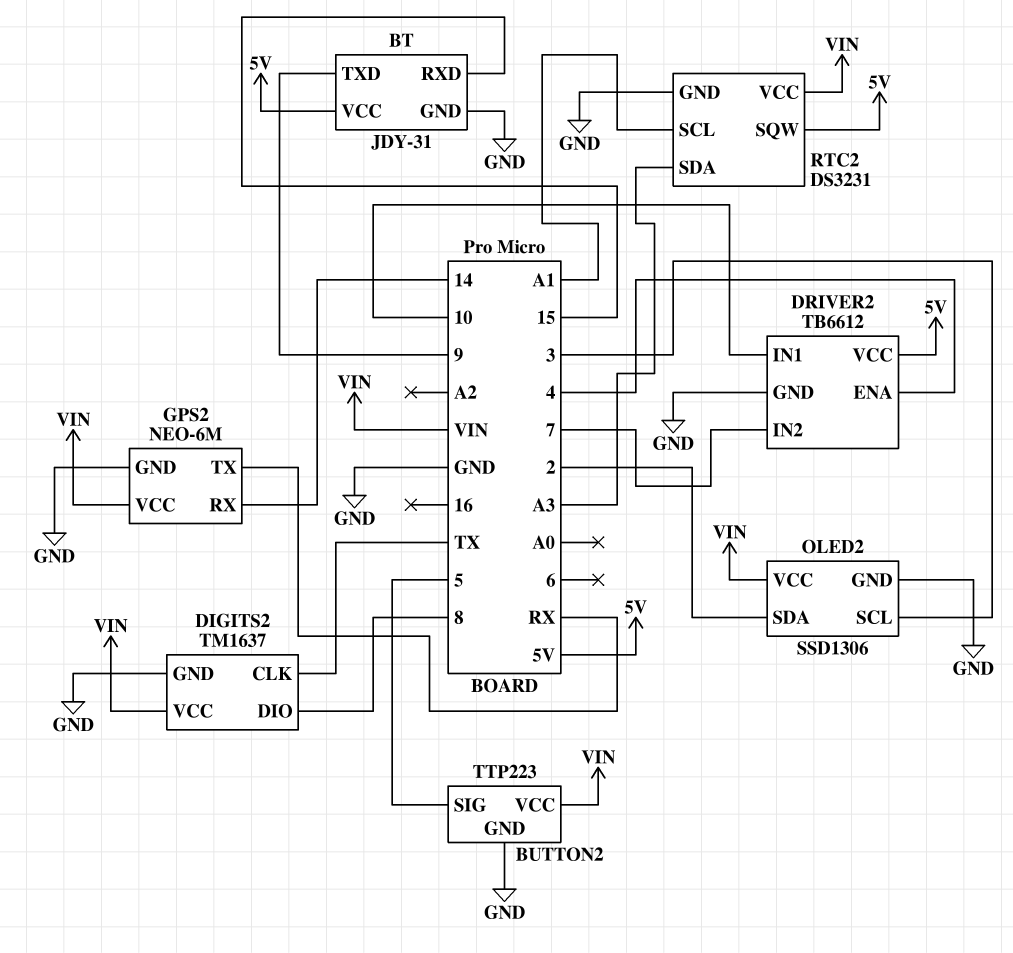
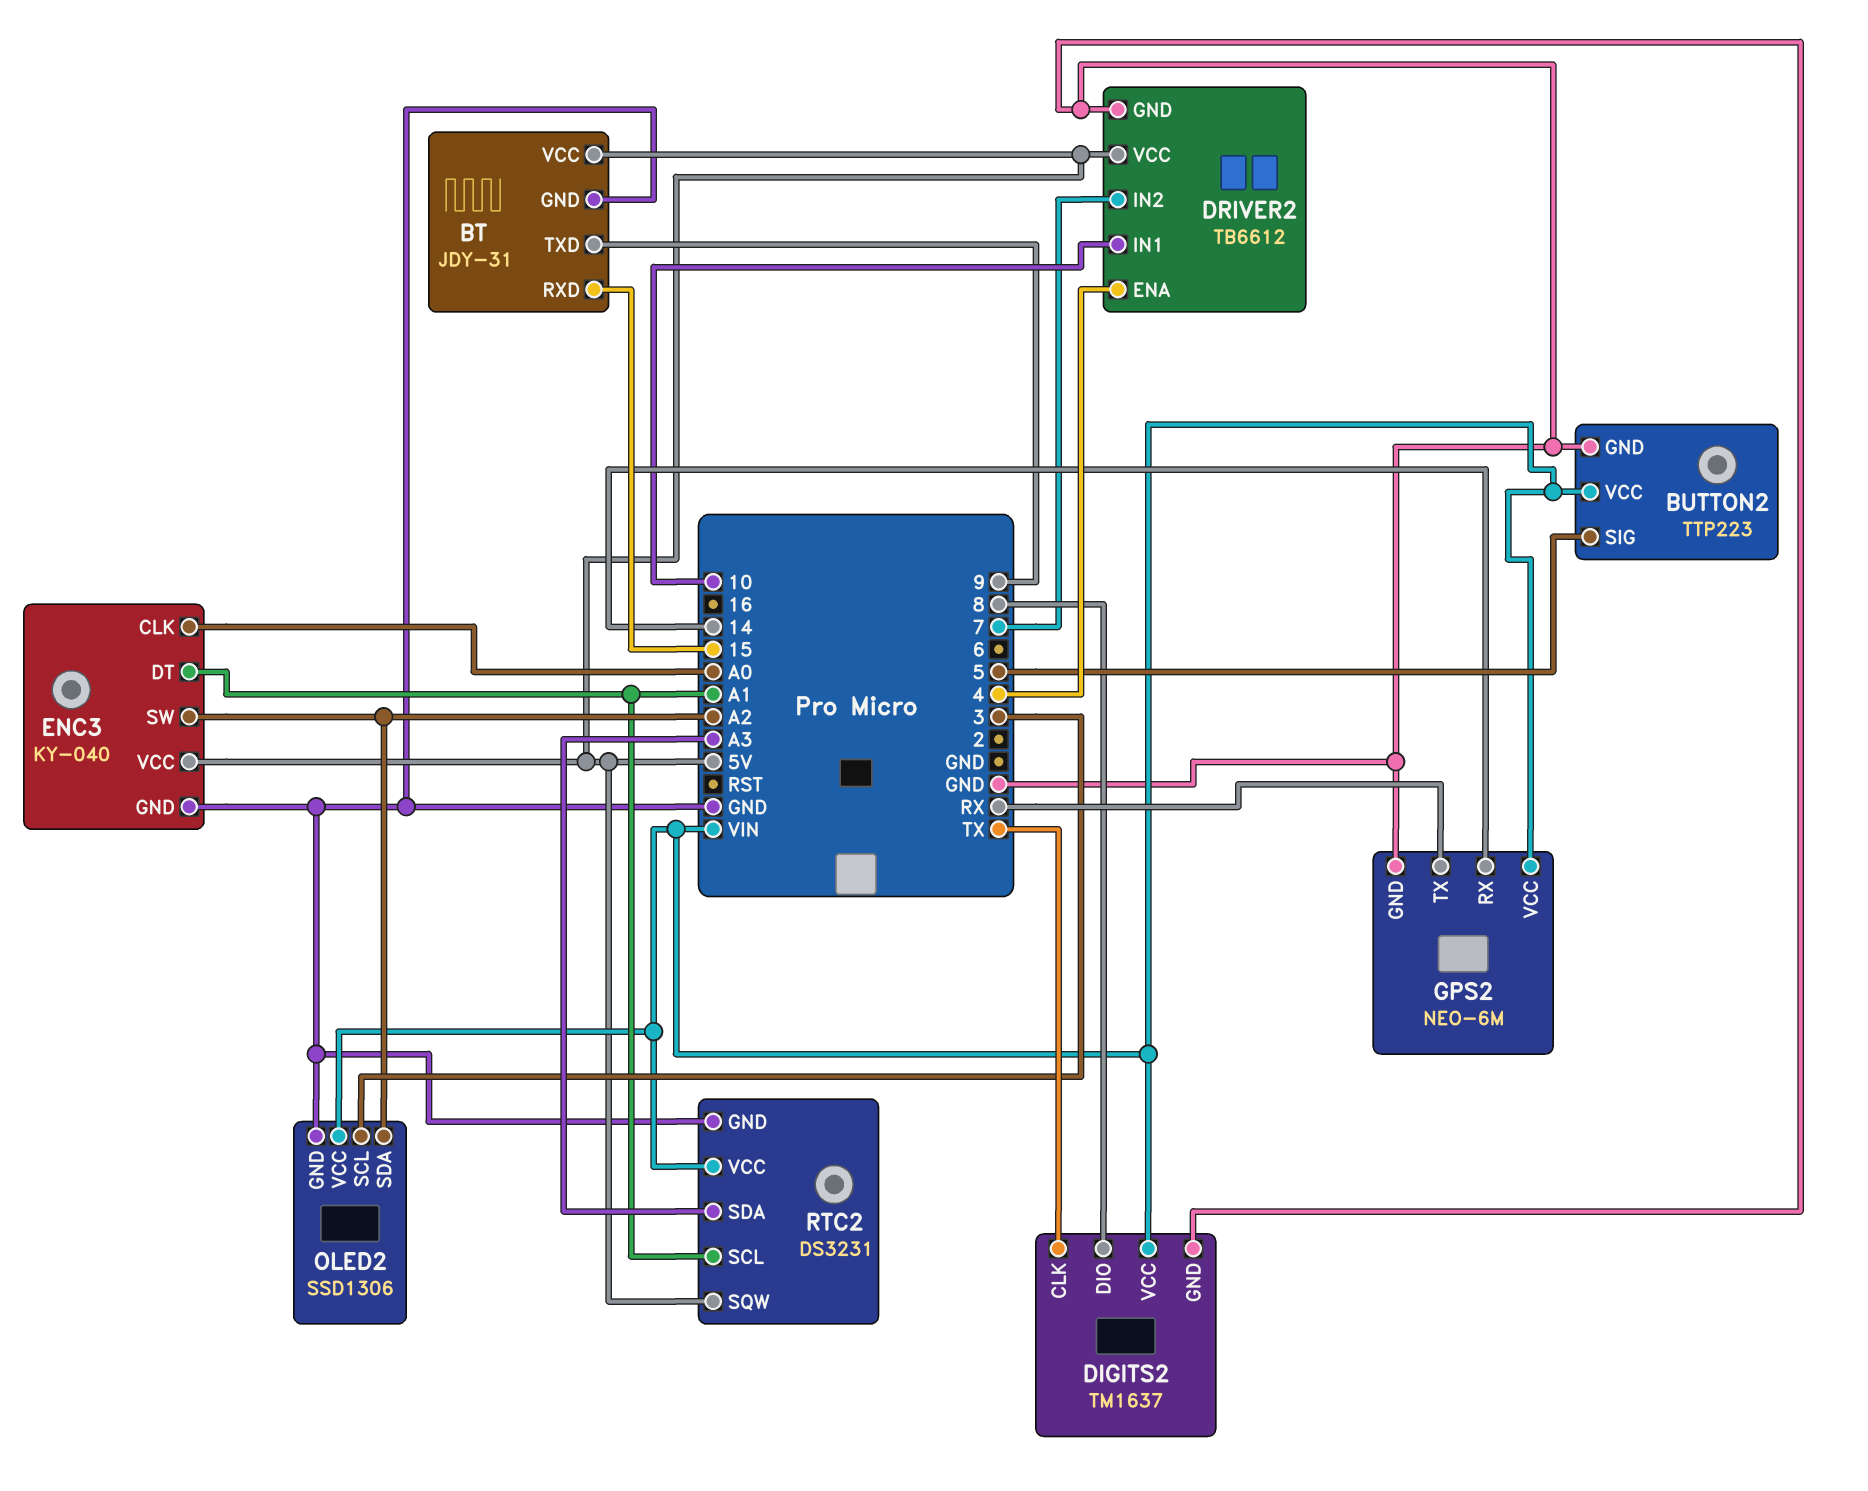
ENC3: none -> KY-040
ENC3 pin CLK: none -> A0
ENC3 pin DT: none -> A1
ENC3 pin GND: none -> GND
ENC3 pin SW: none -> A2
ENC3 pin VCC: none -> 5V
OLED2 pin SDA: 2 -> A2

